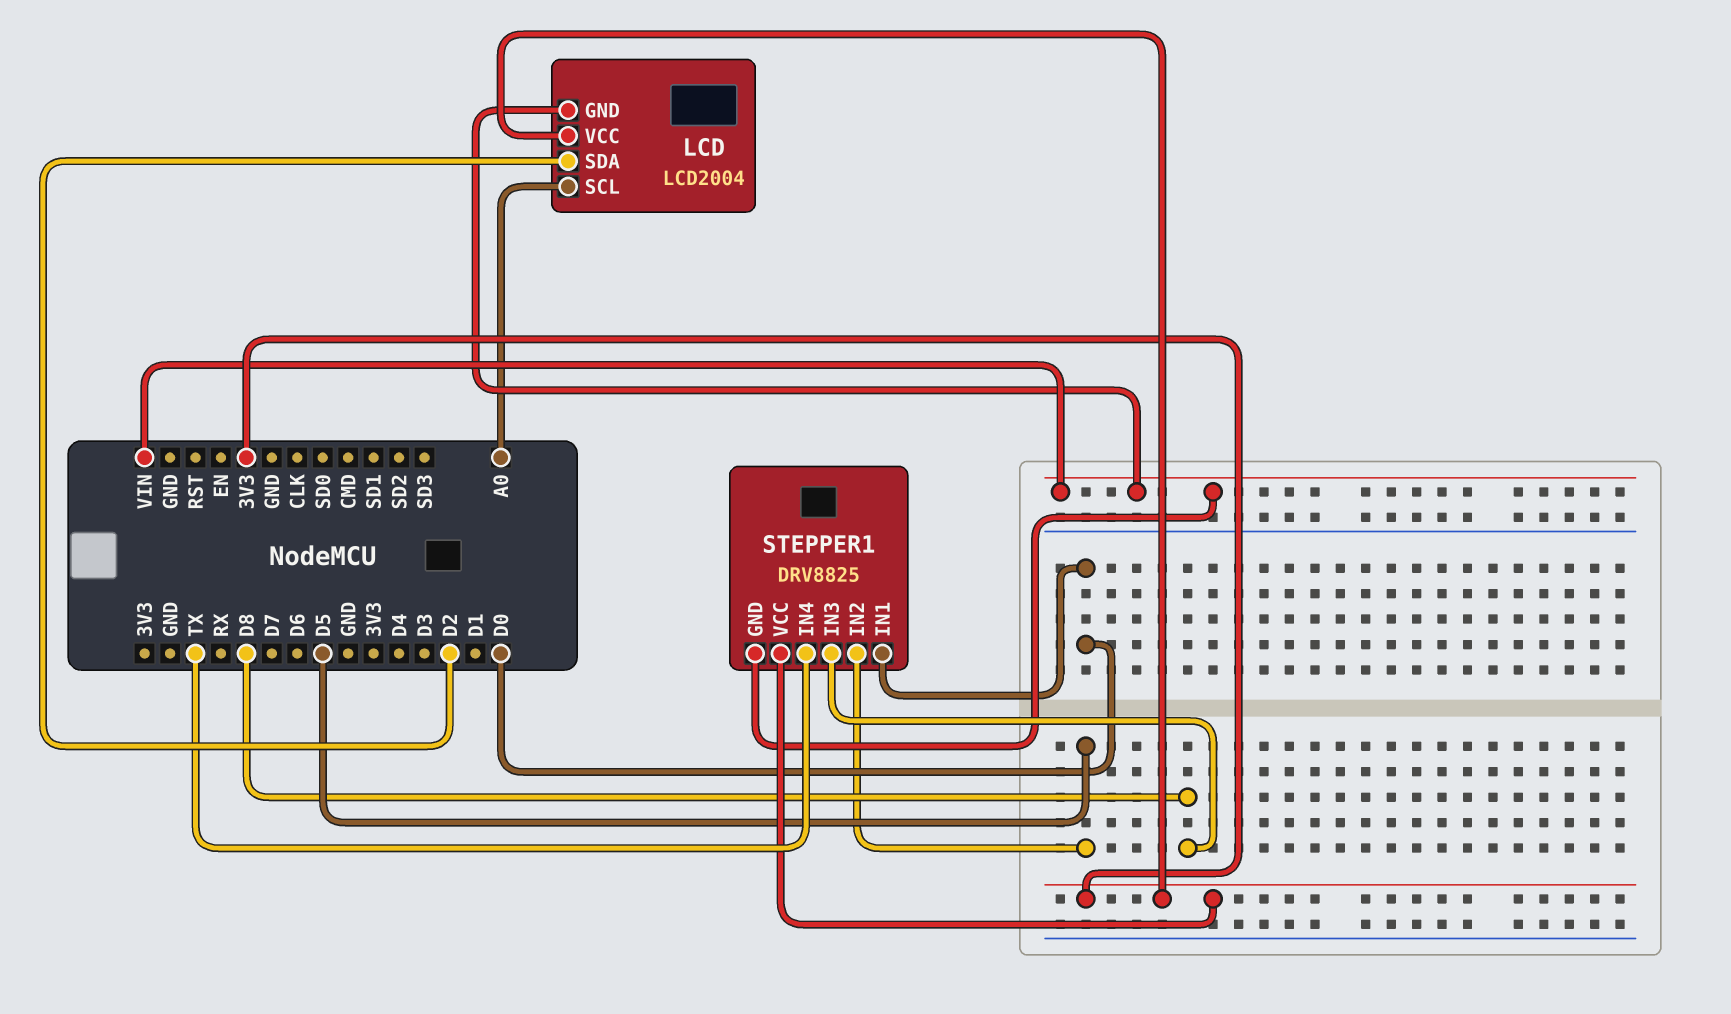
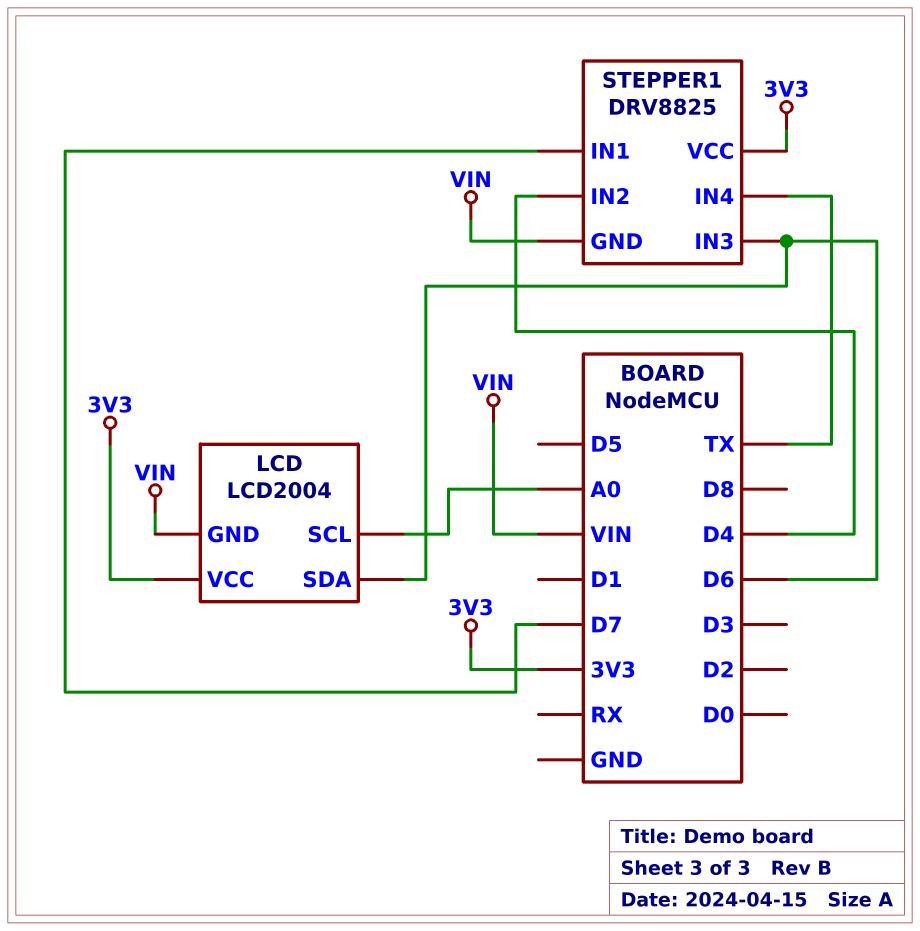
LCD pin SDA: D2 -> D6
STEPPER1 pin IN1: D0 -> D7
STEPPER1 pin IN2: D5 -> D4
STEPPER1 pin IN3: D8 -> D6

